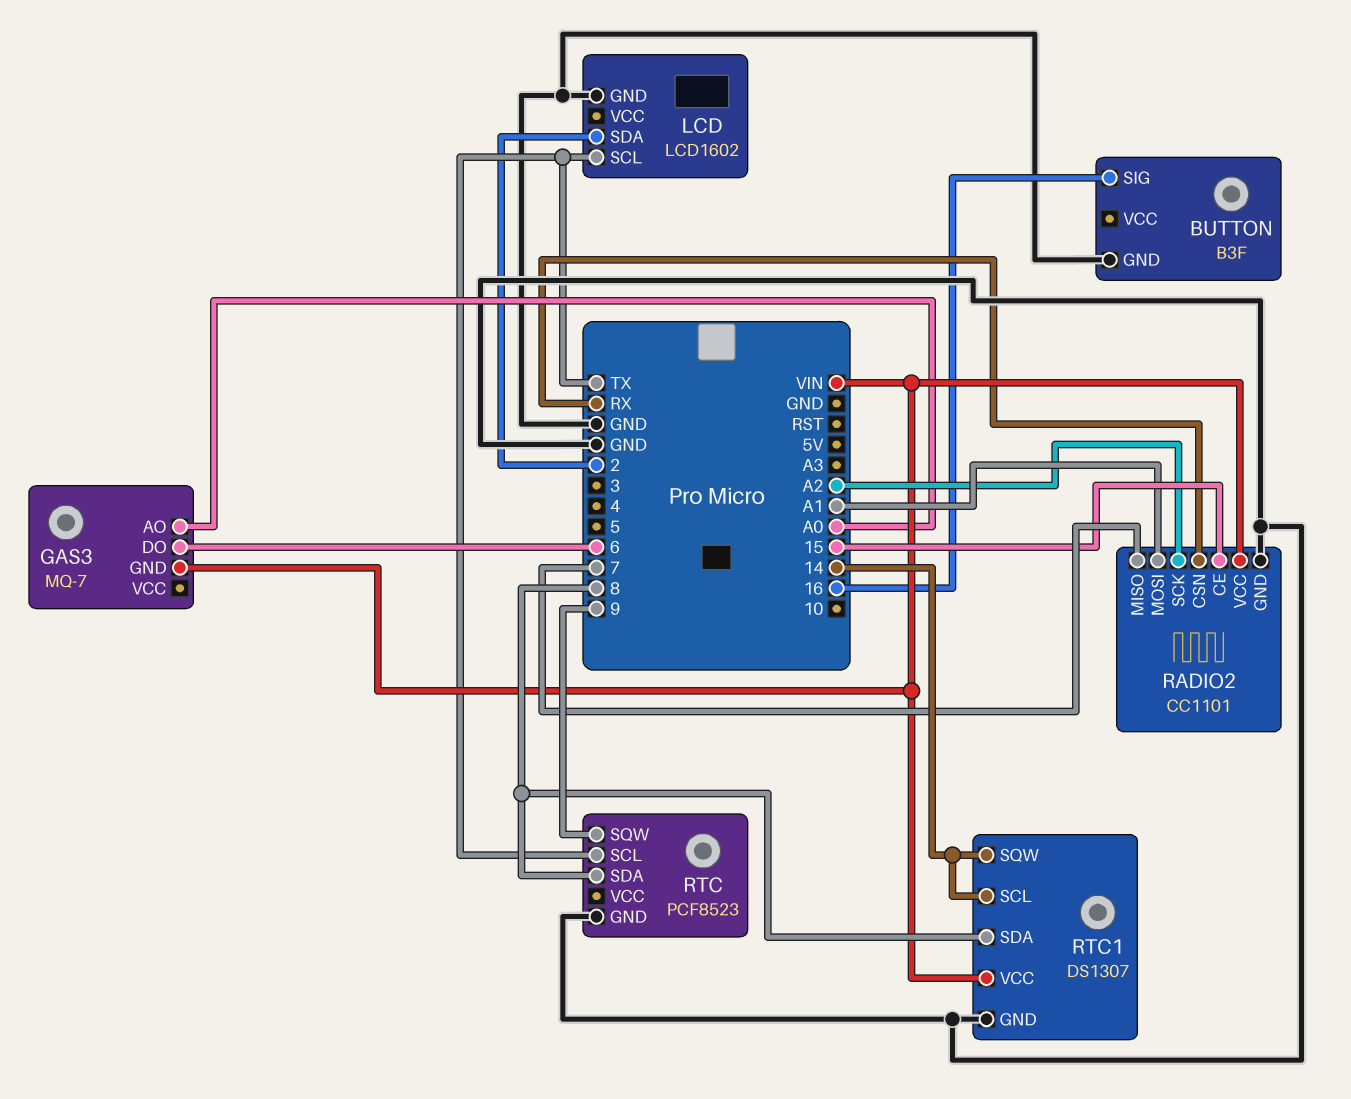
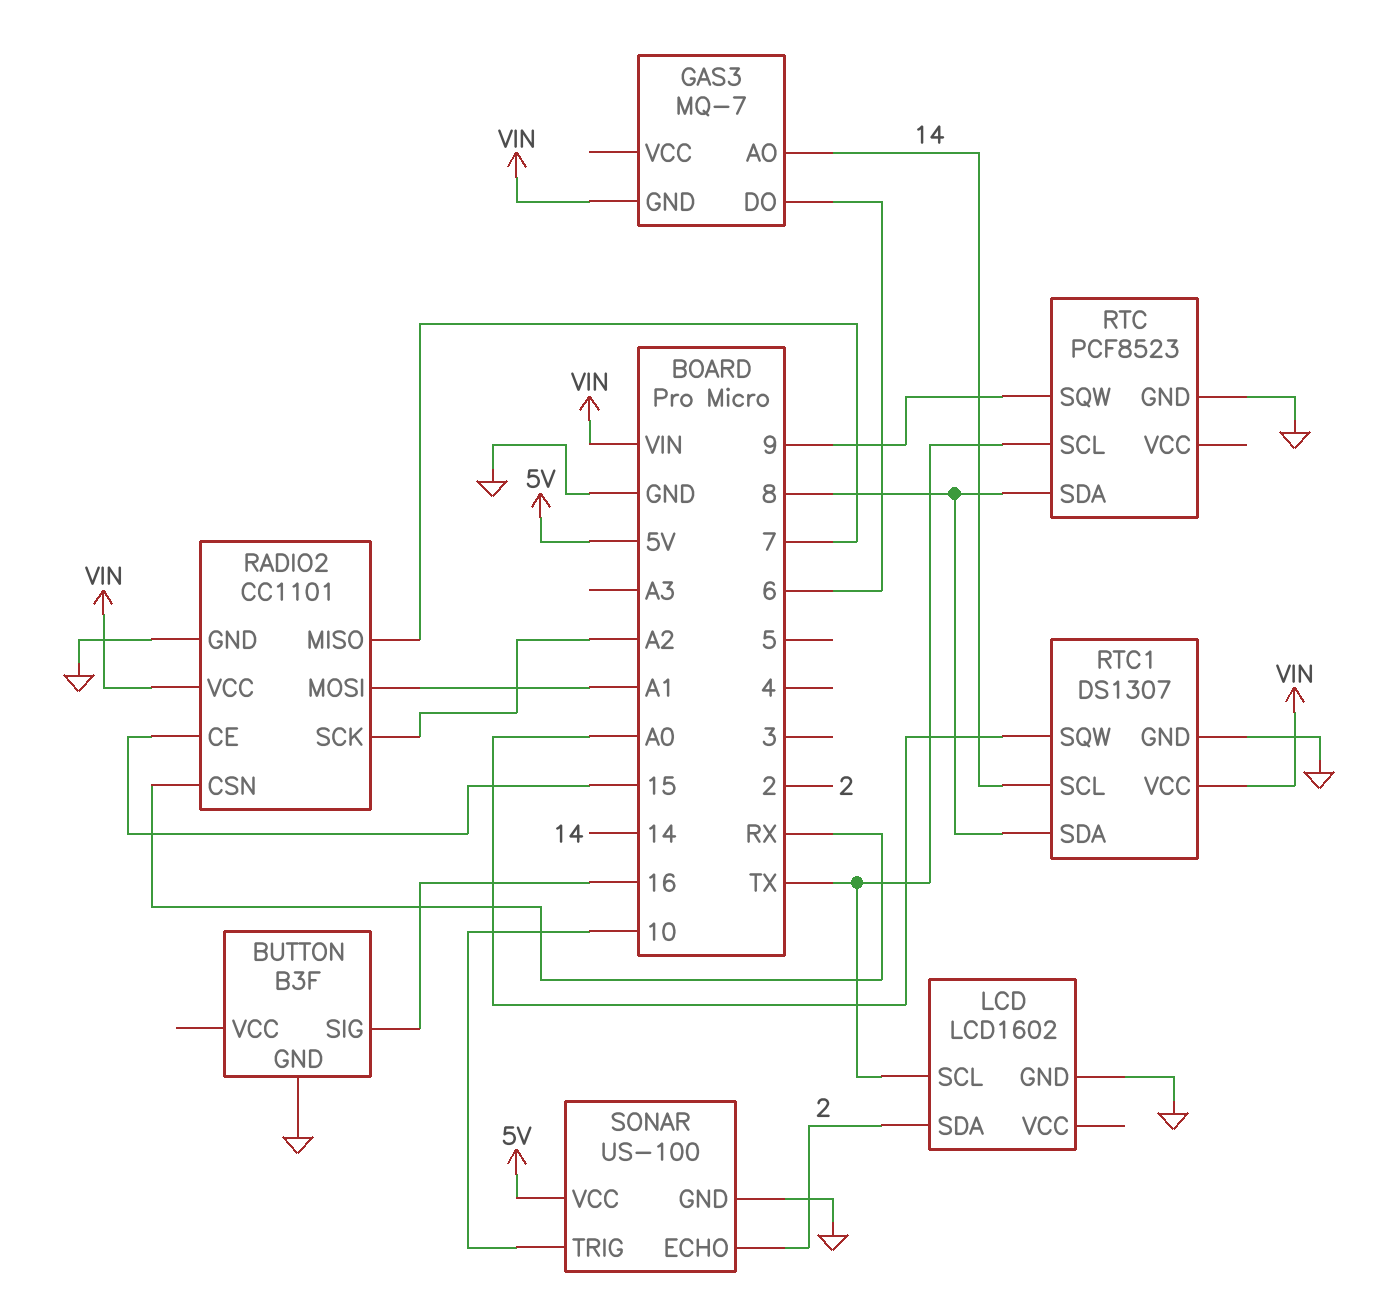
GAS3 pin AO: A0 -> 14
RTC1 pin SQW: 14 -> A0
SONAR: none -> US-100
SONAR pin ECHO: none -> 2
SONAR pin GND: none -> GND
SONAR pin TRIG: none -> 10
SONAR pin VCC: none -> 5V

